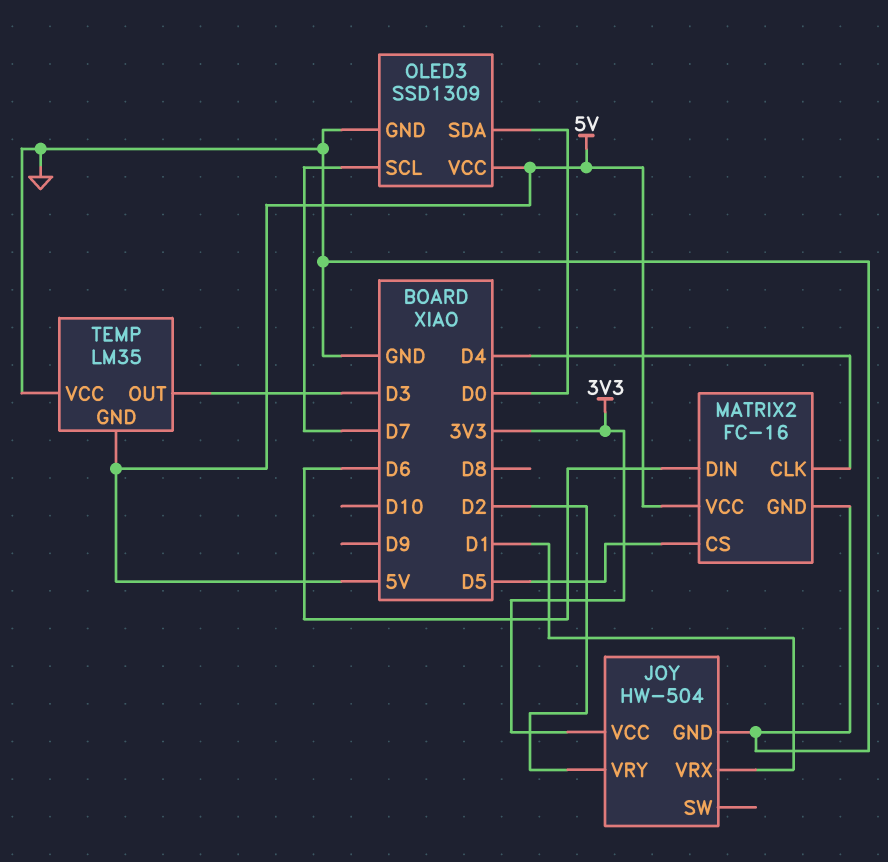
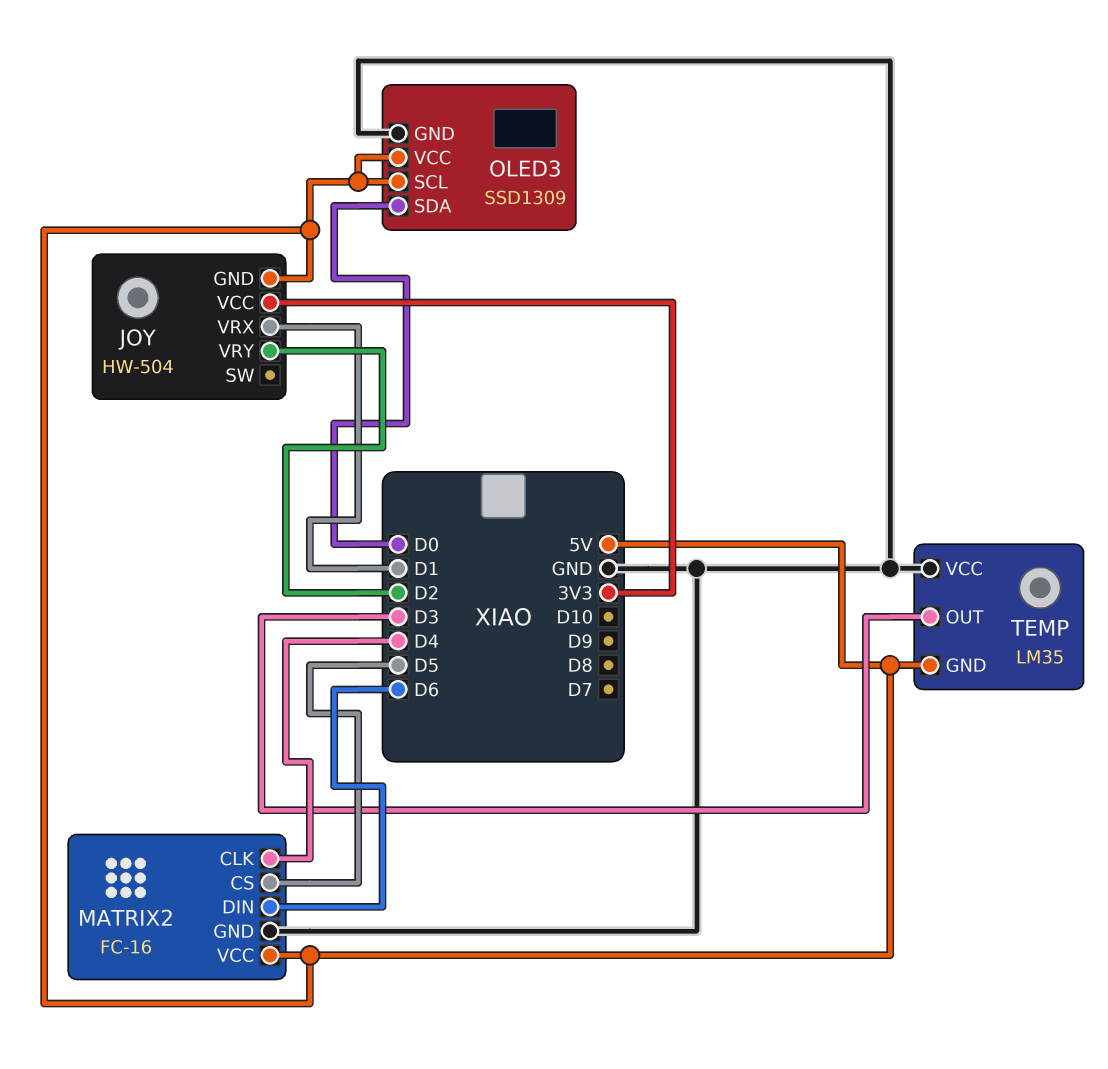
JOY pin GND: GND -> 5V
OLED3 pin SCL: D7 -> 5V

